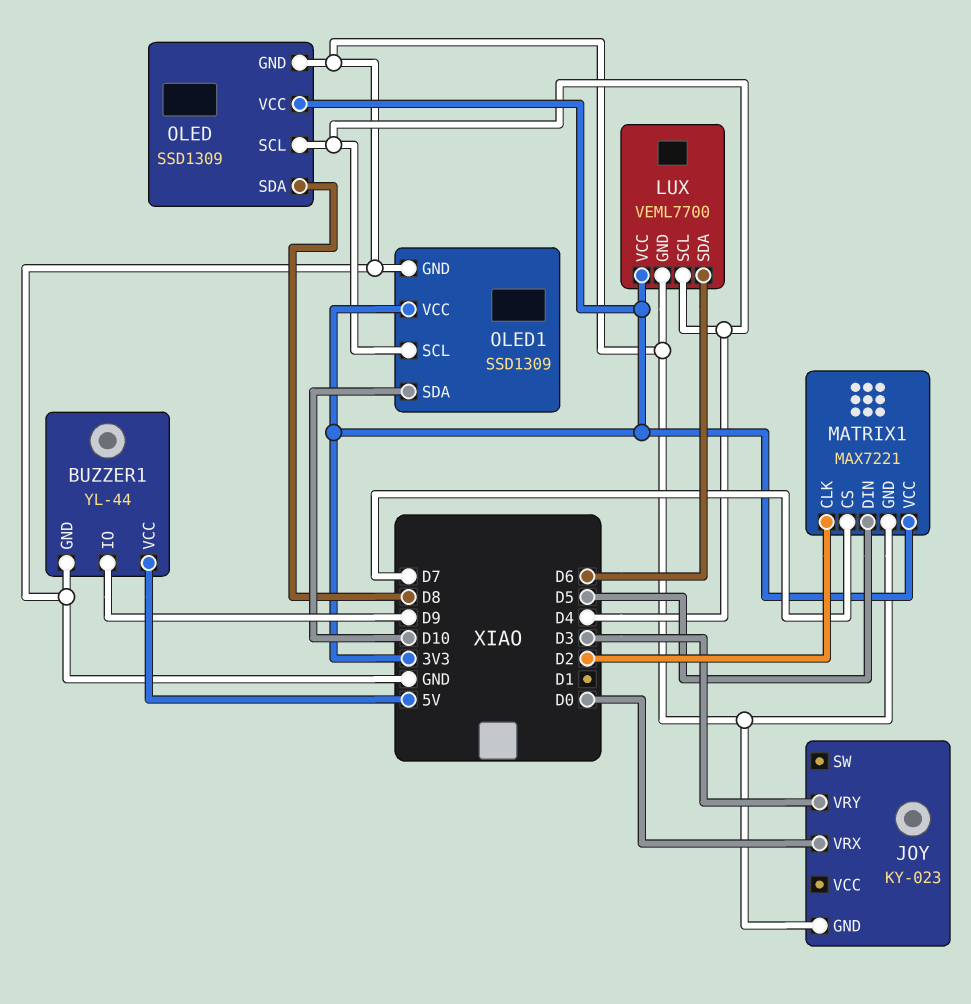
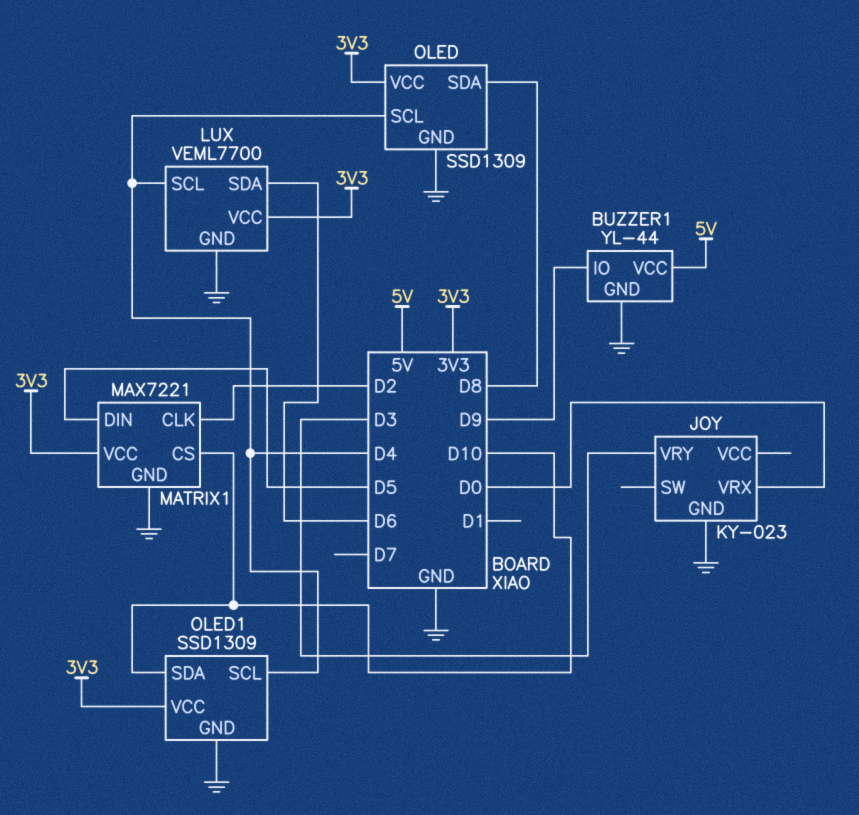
MATRIX1 pin CS: D7 -> D10

